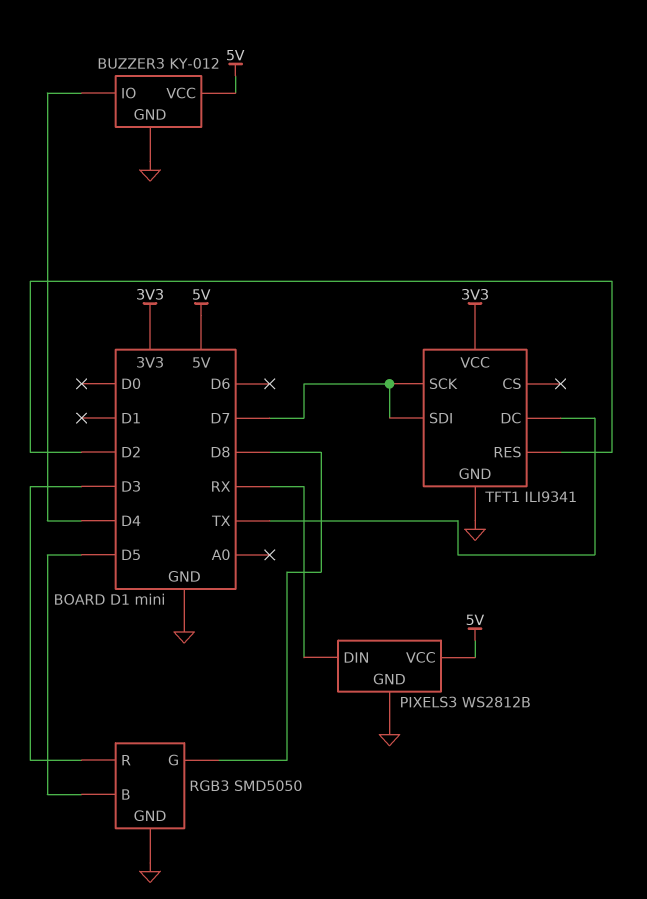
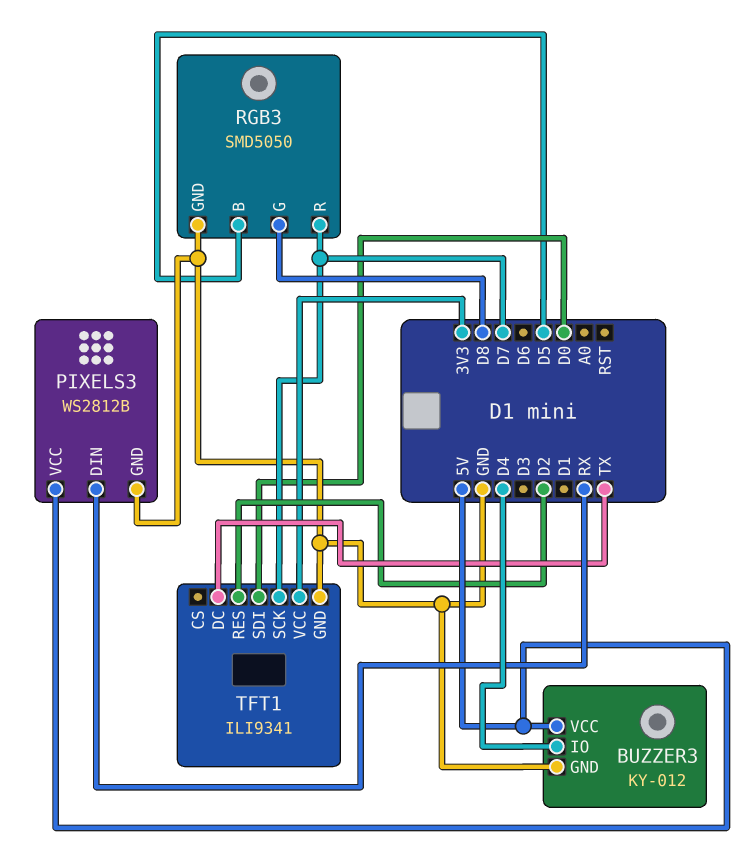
RGB3 pin R: D3 -> D7
TFT1 pin SDI: D7 -> D0

